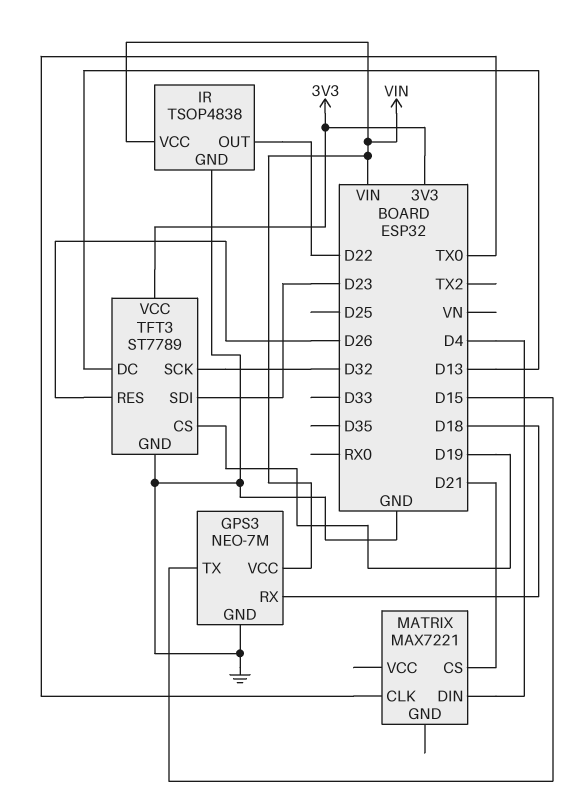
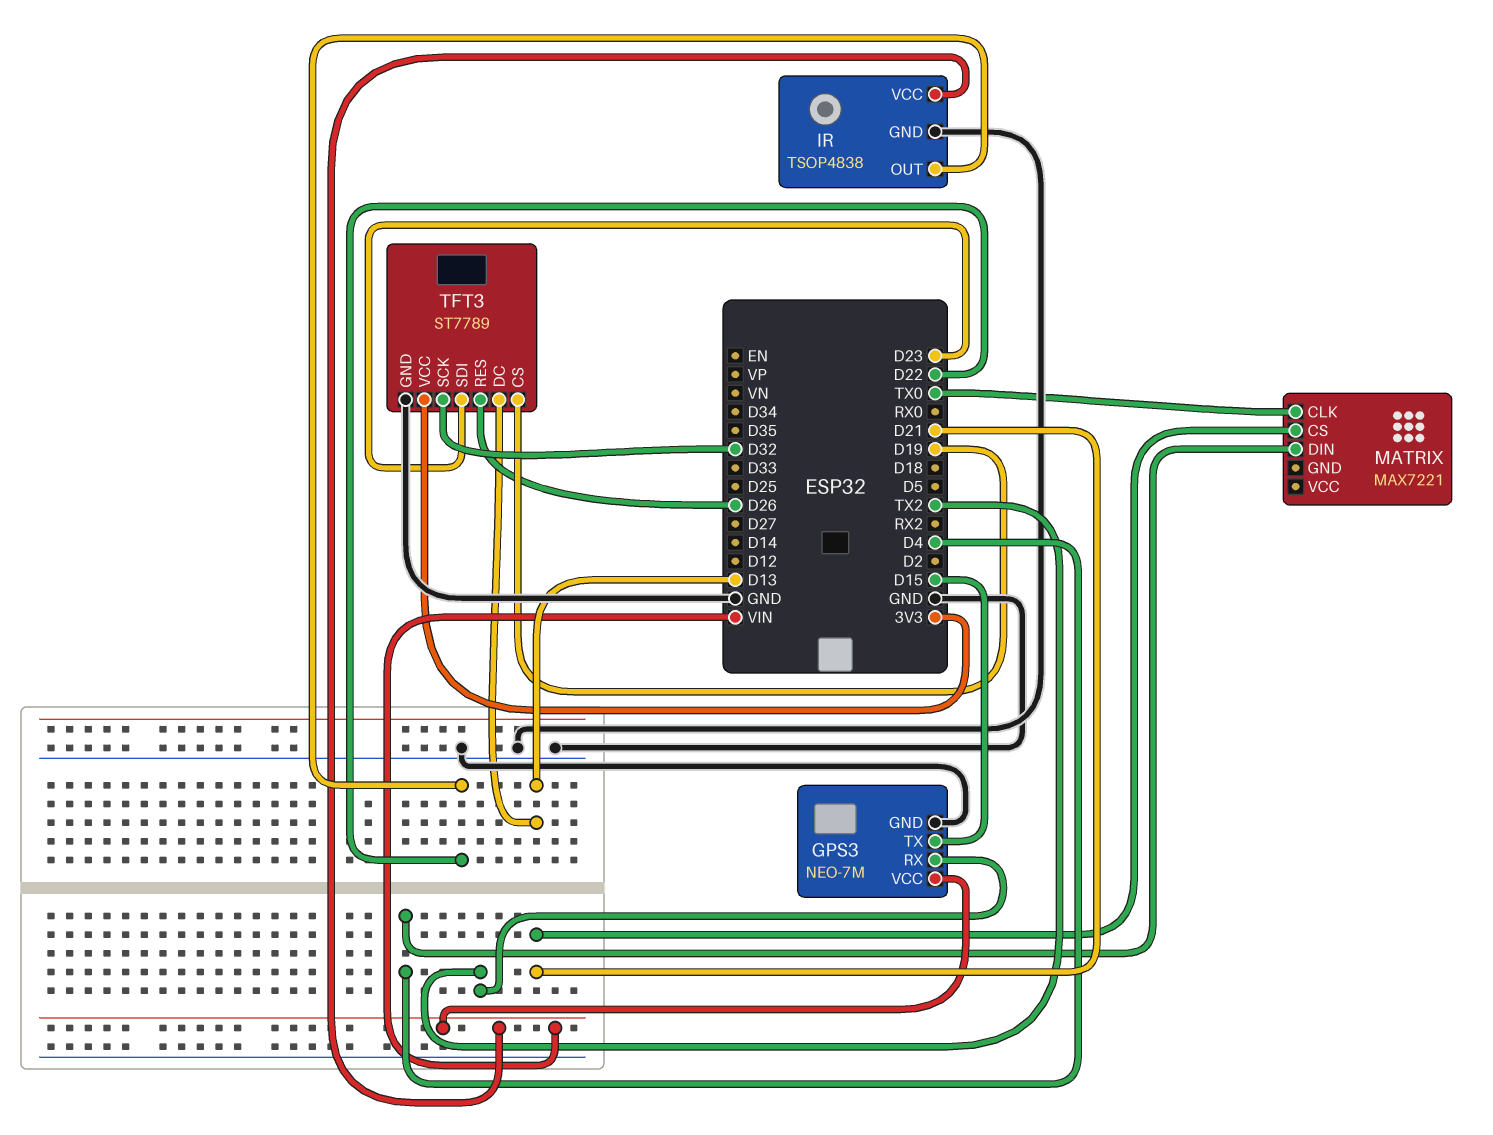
GPS3 pin RX: D18 -> TX2

